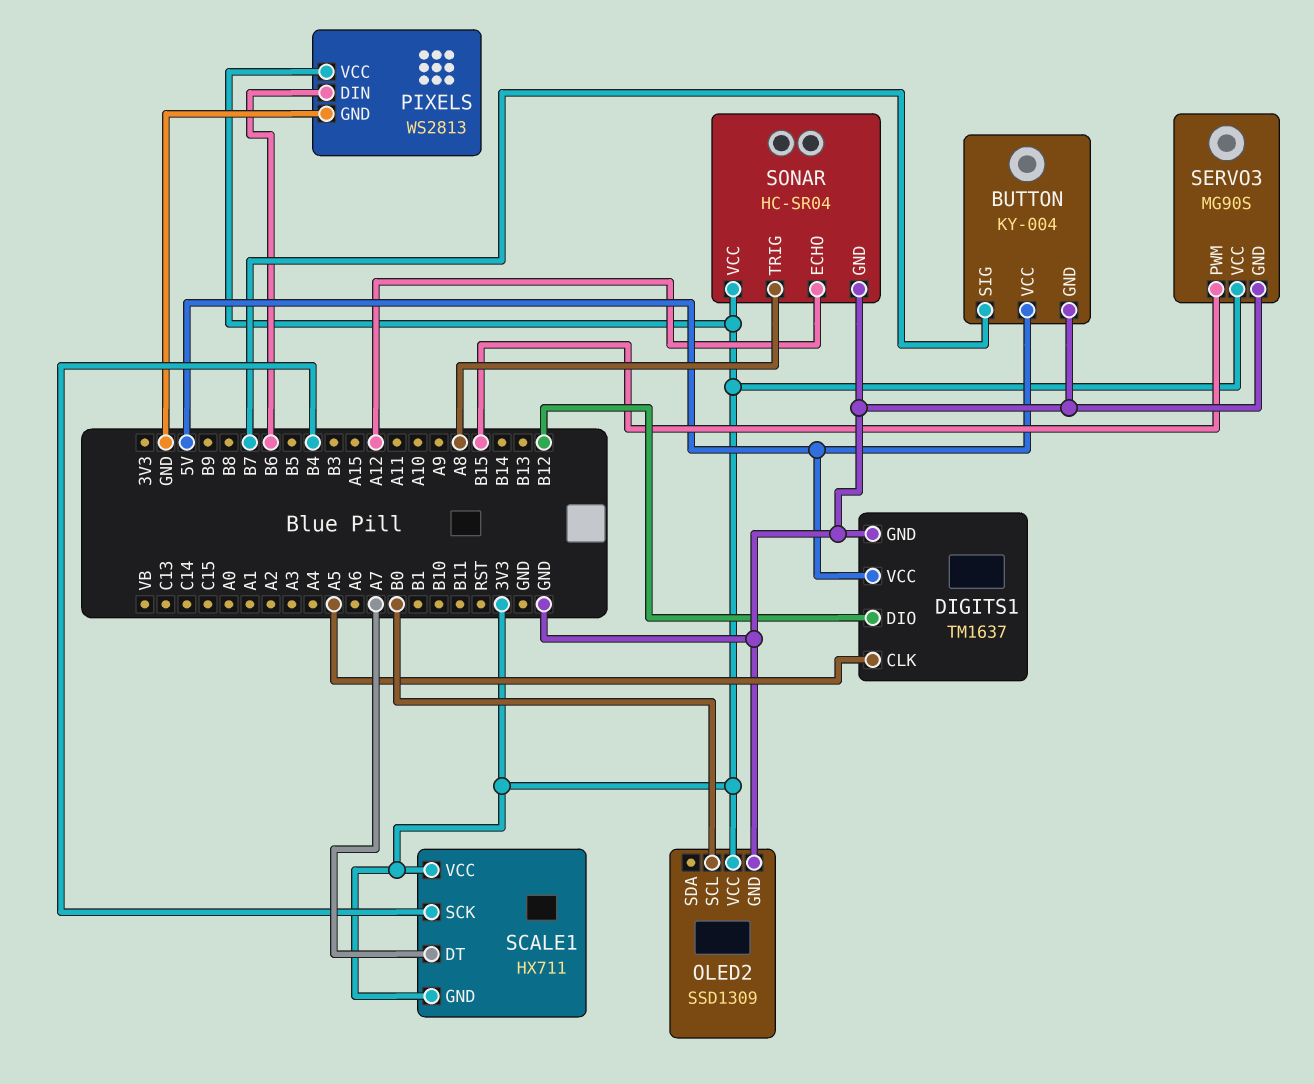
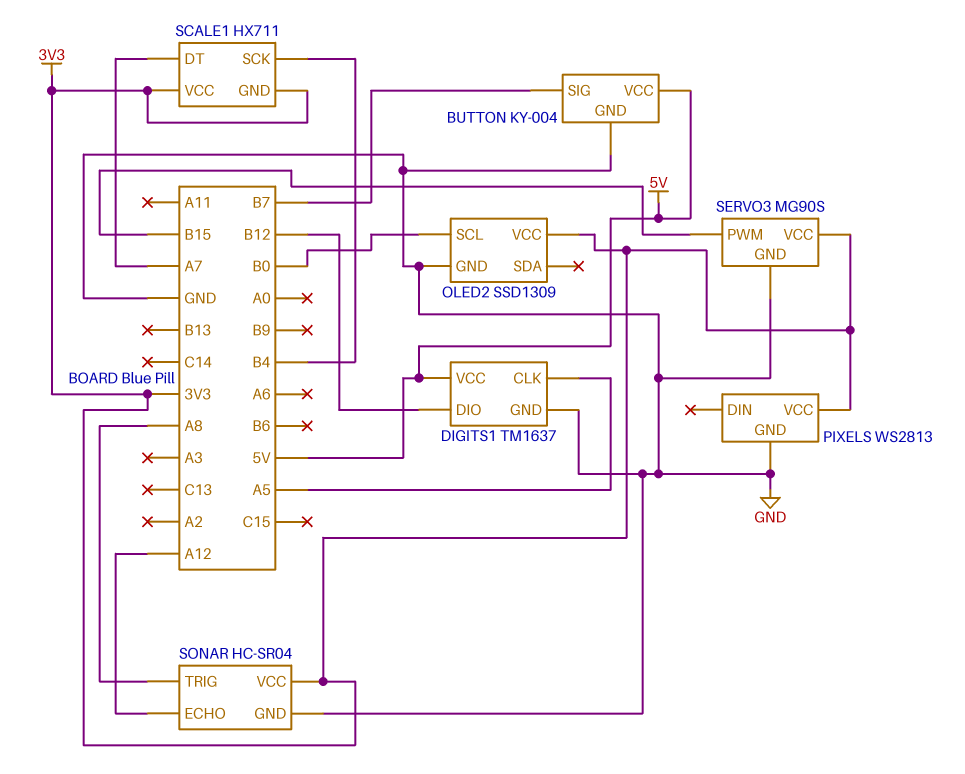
PIXELS pin DIN: B6 -> none

